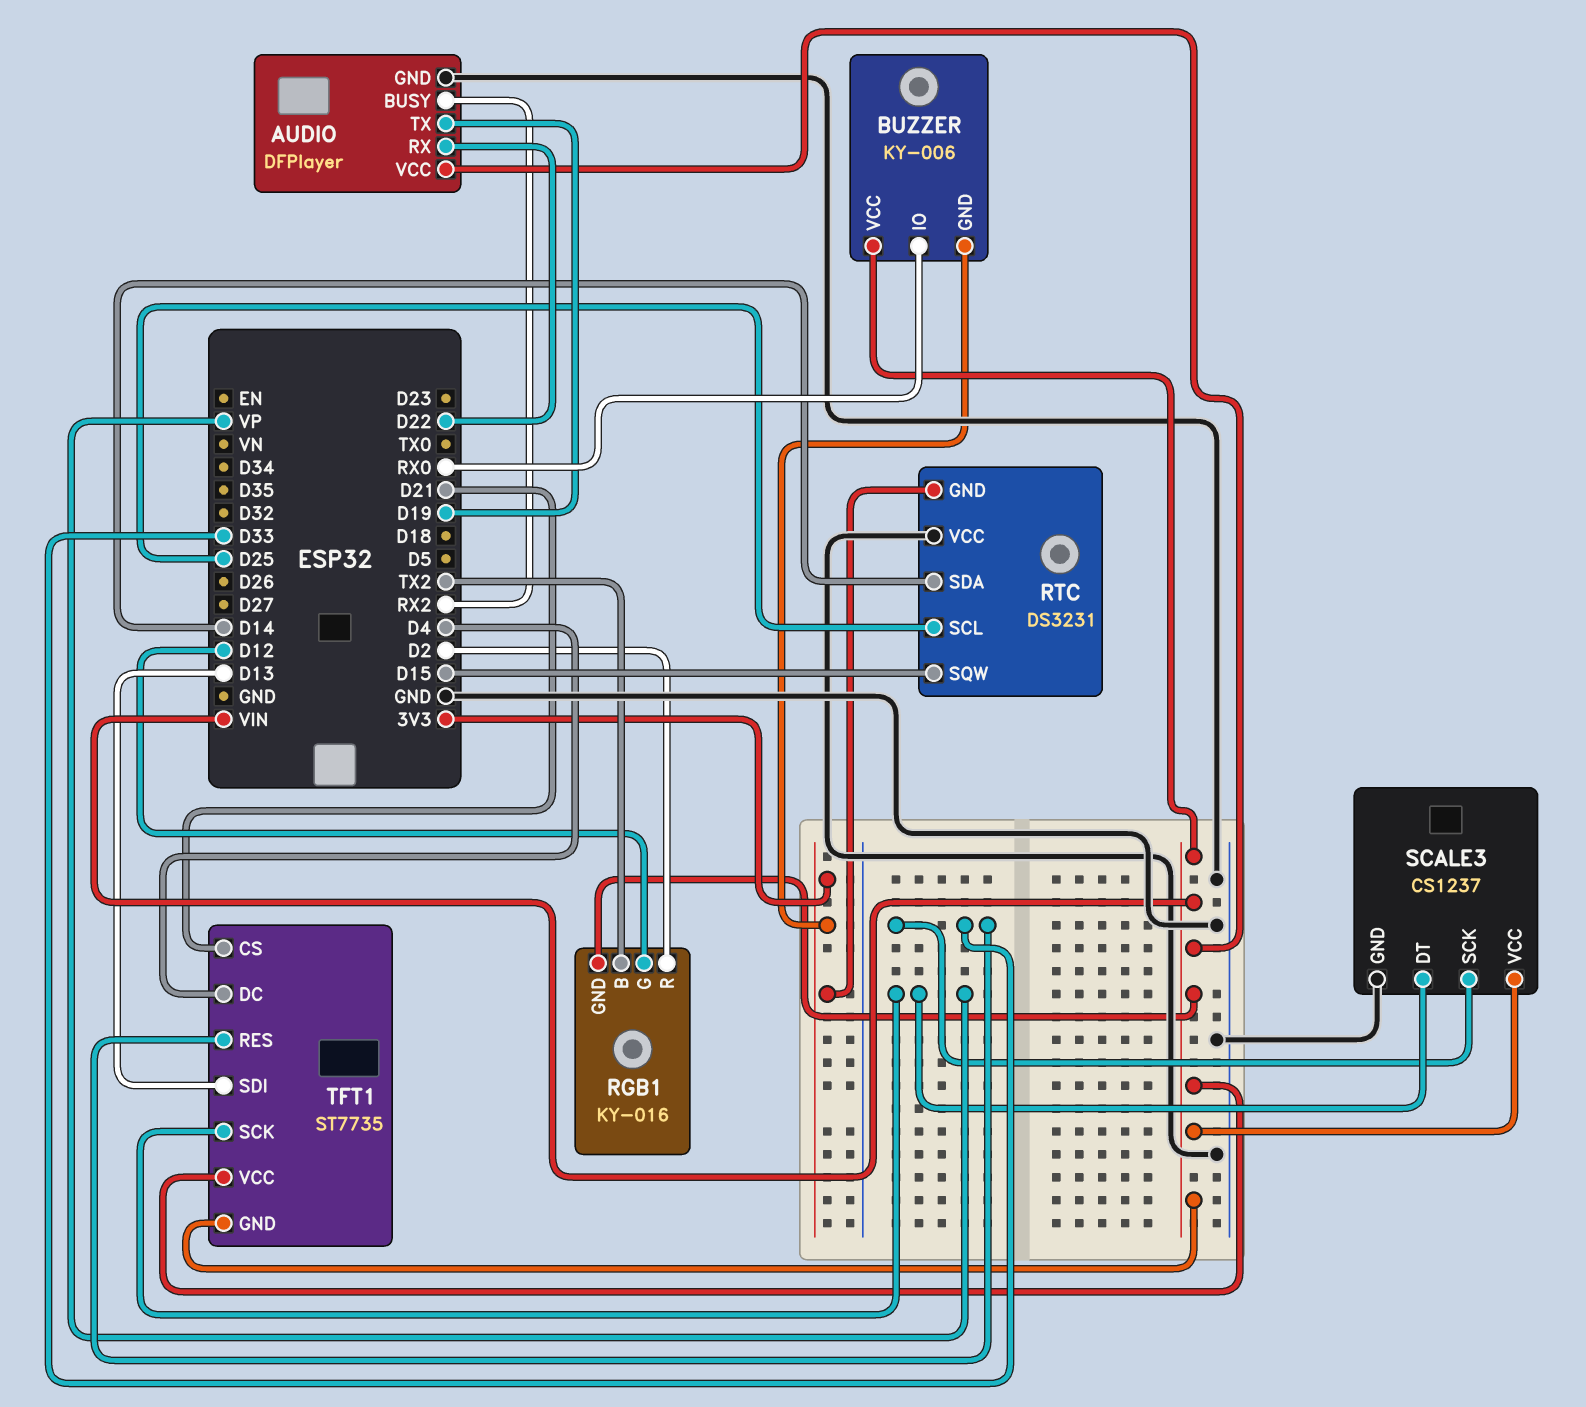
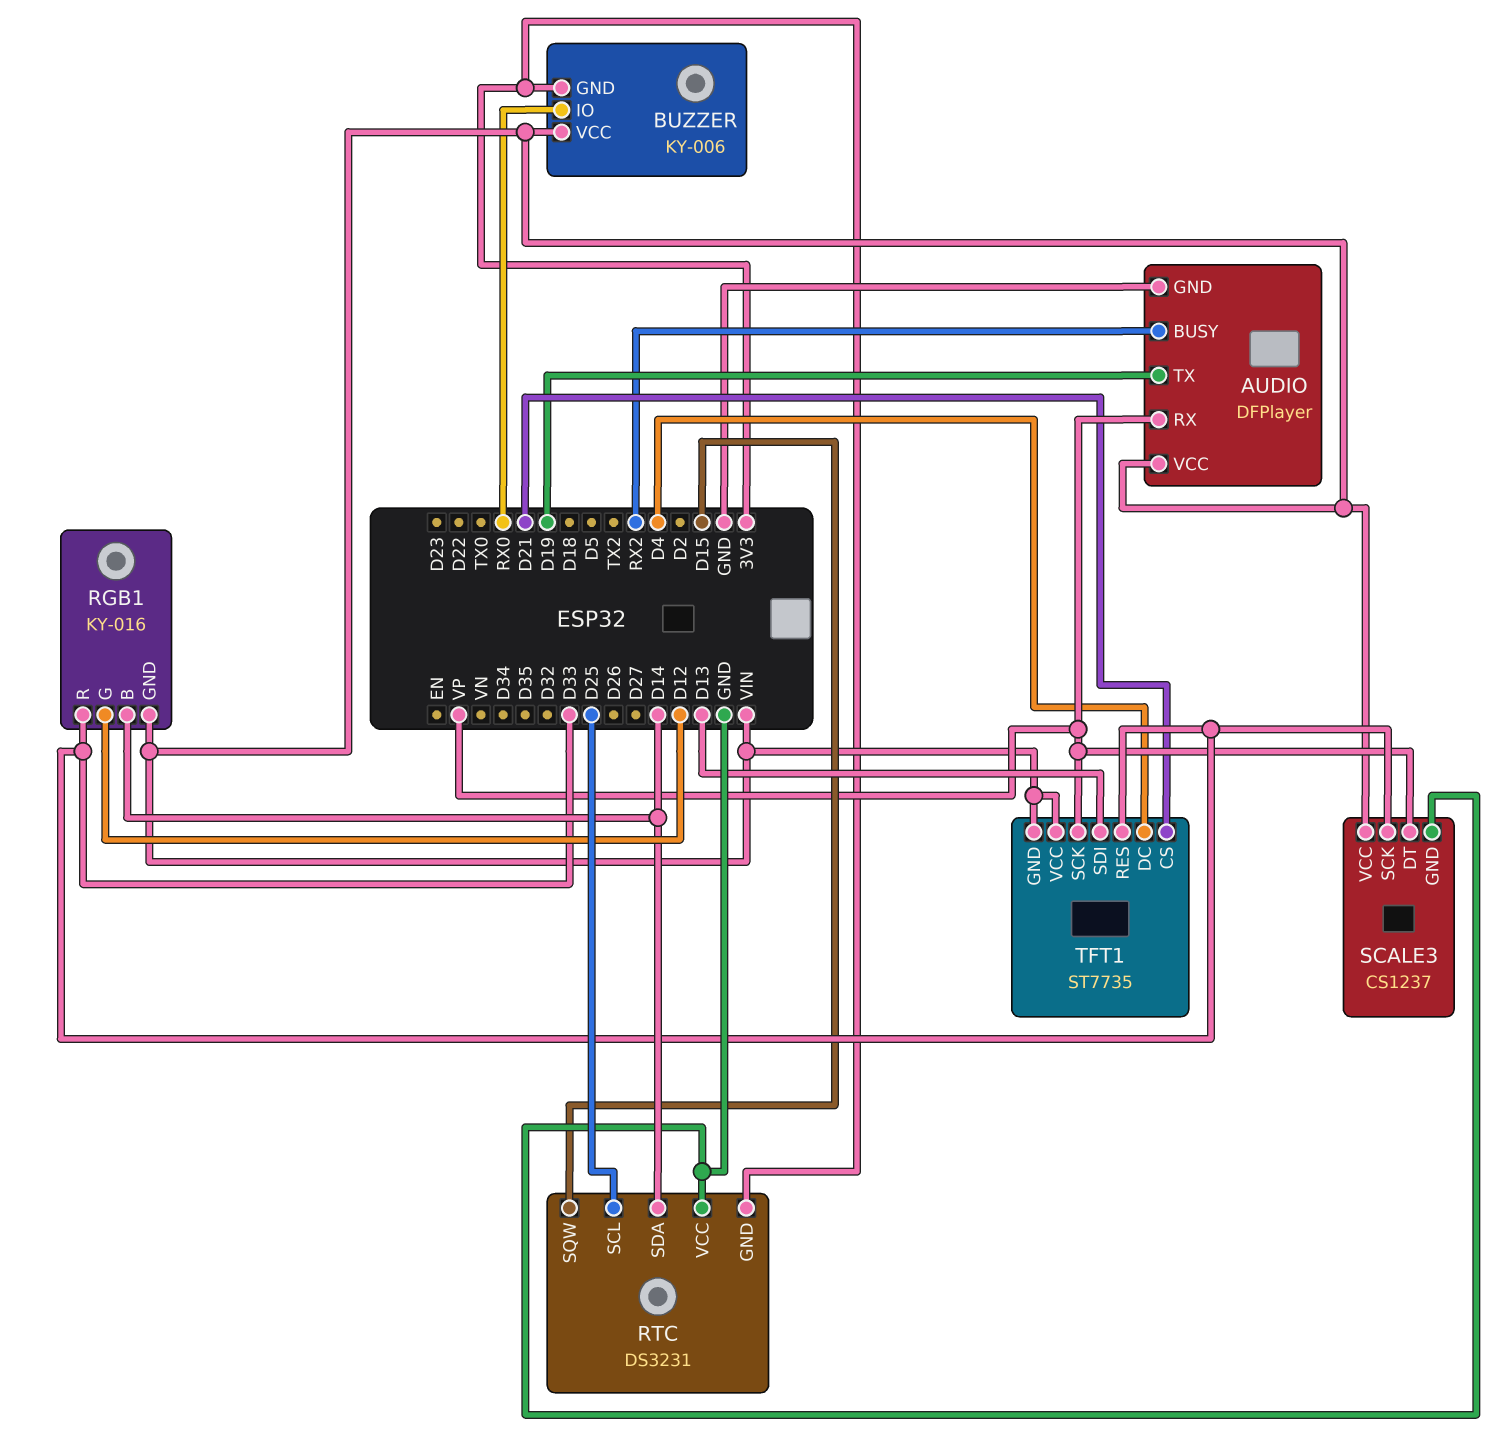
AUDIO pin RX: D22 -> VP
RGB1 pin B: TX2 -> D14
RGB1 pin R: D2 -> D33

